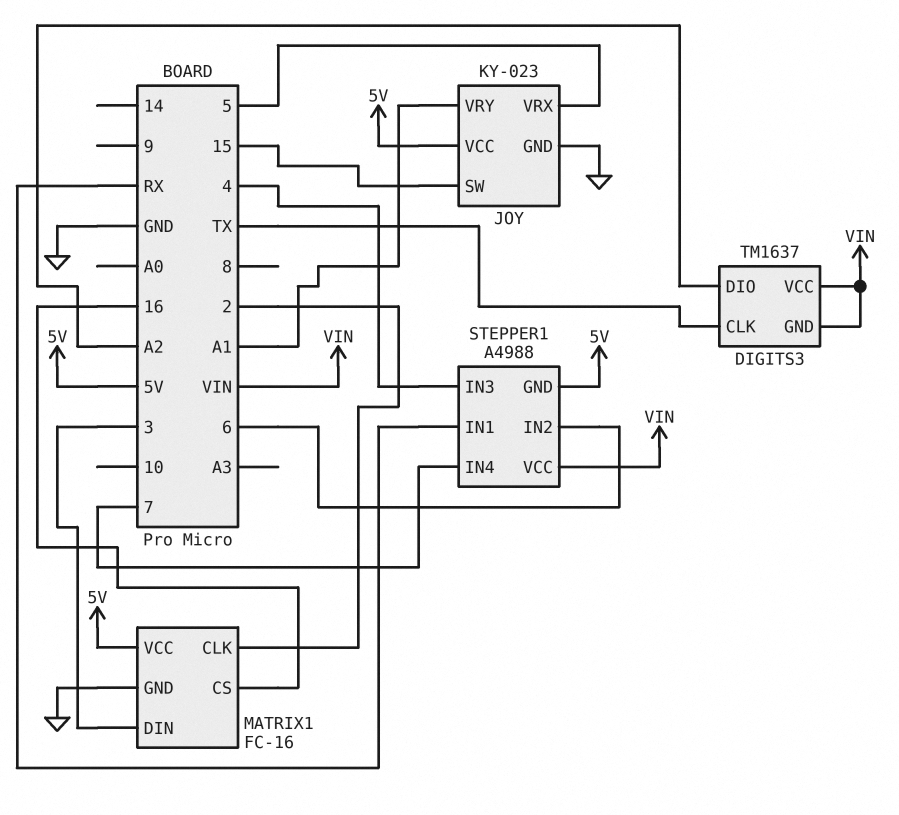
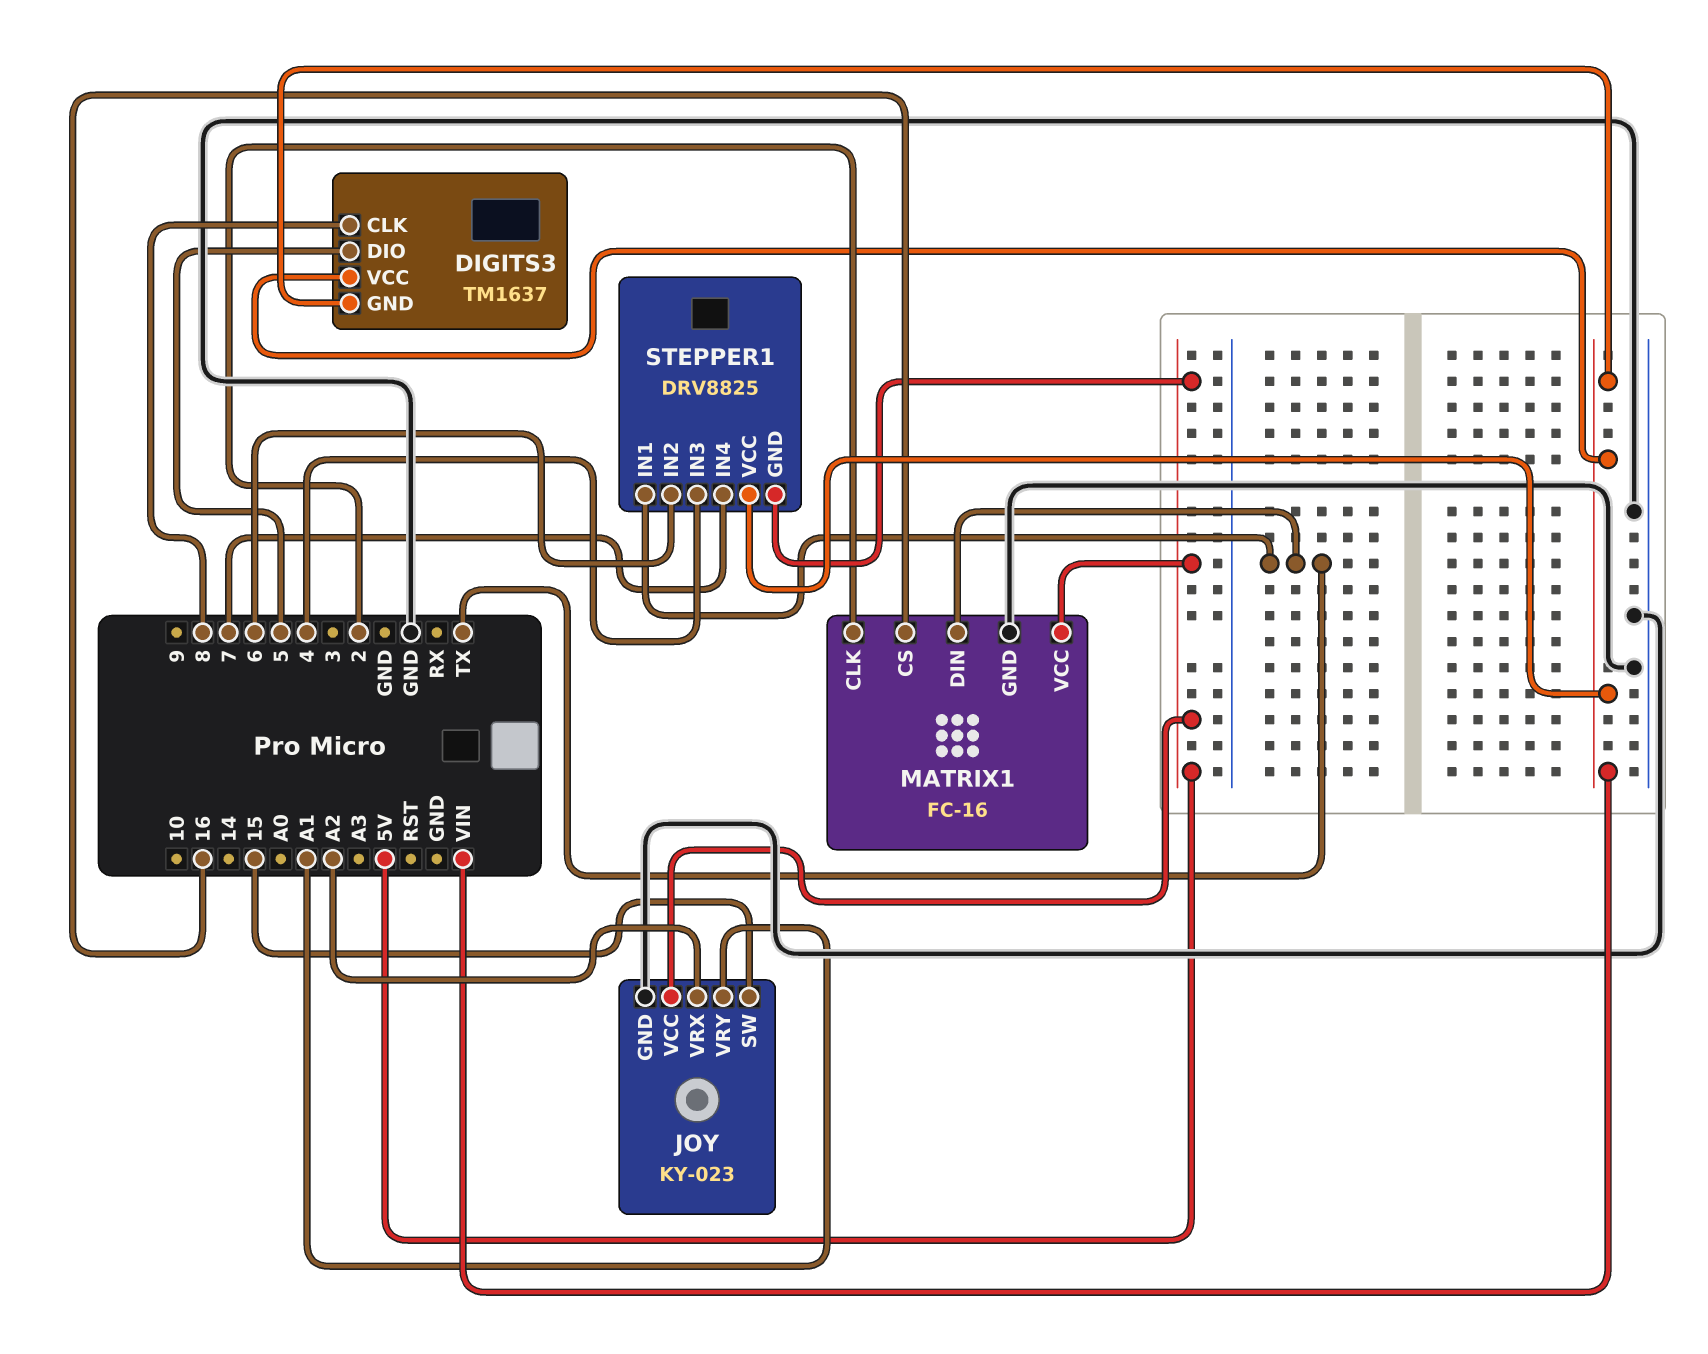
DIGITS3 pin CLK: TX -> 8
DIGITS3 pin DIO: A2 -> 5
JOY pin VRX: 5 -> A2
MATRIX1 pin DIN: 3 -> TX
STEPPER1: A4988 -> DRV8825
STEPPER1 pin IN1: RX -> TX

